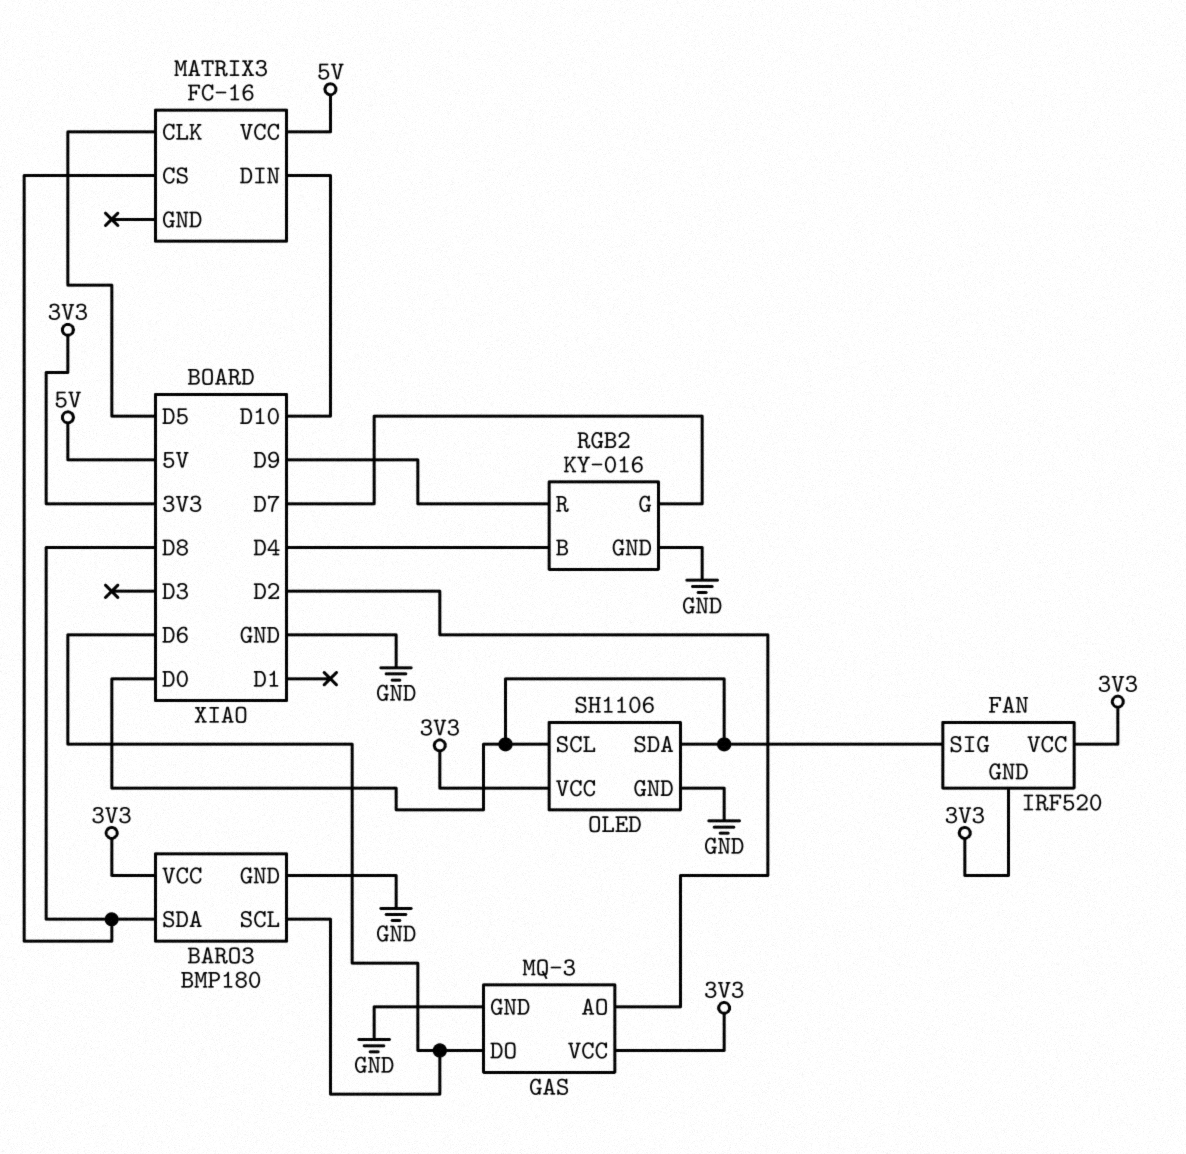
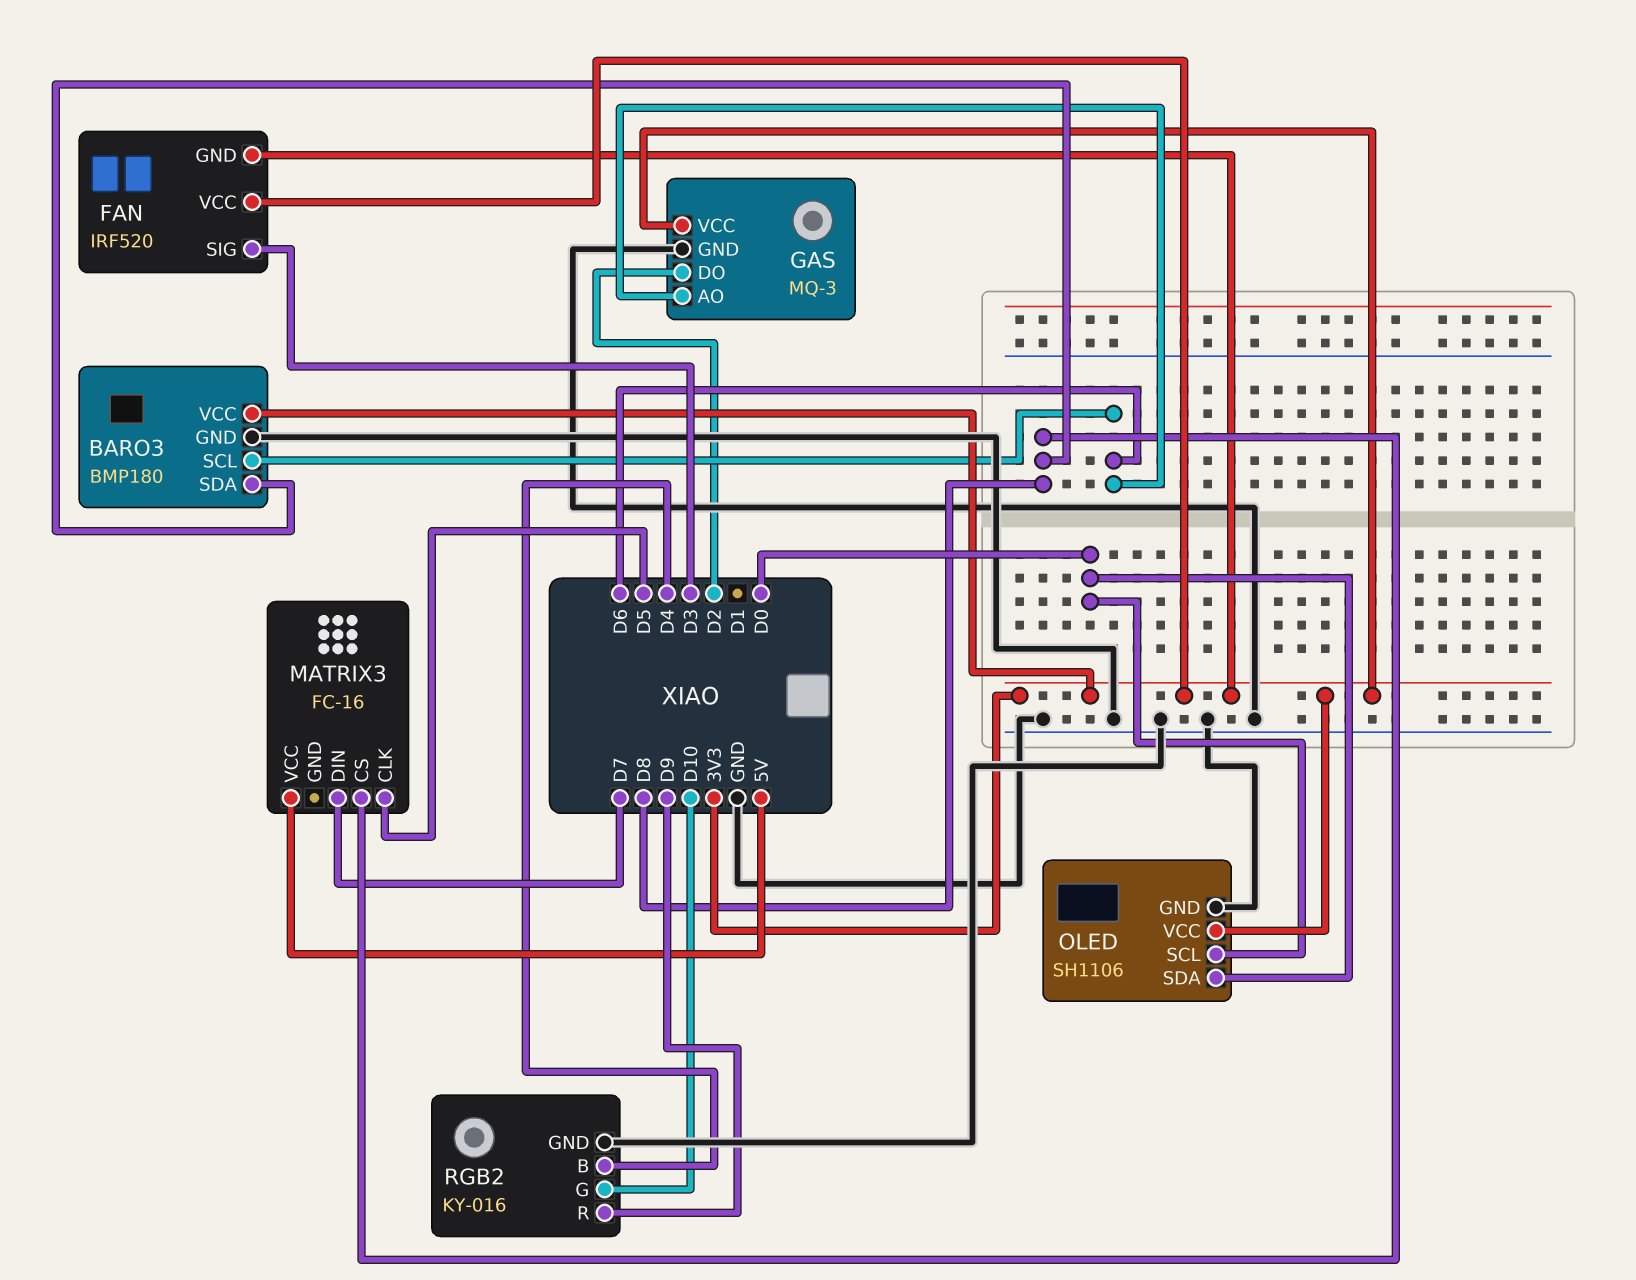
FAN pin SIG: D0 -> D3
GAS pin AO: D2 -> D6
GAS pin DO: D6 -> D2
MATRIX3 pin DIN: D10 -> D7
RGB2 pin G: D7 -> D10

